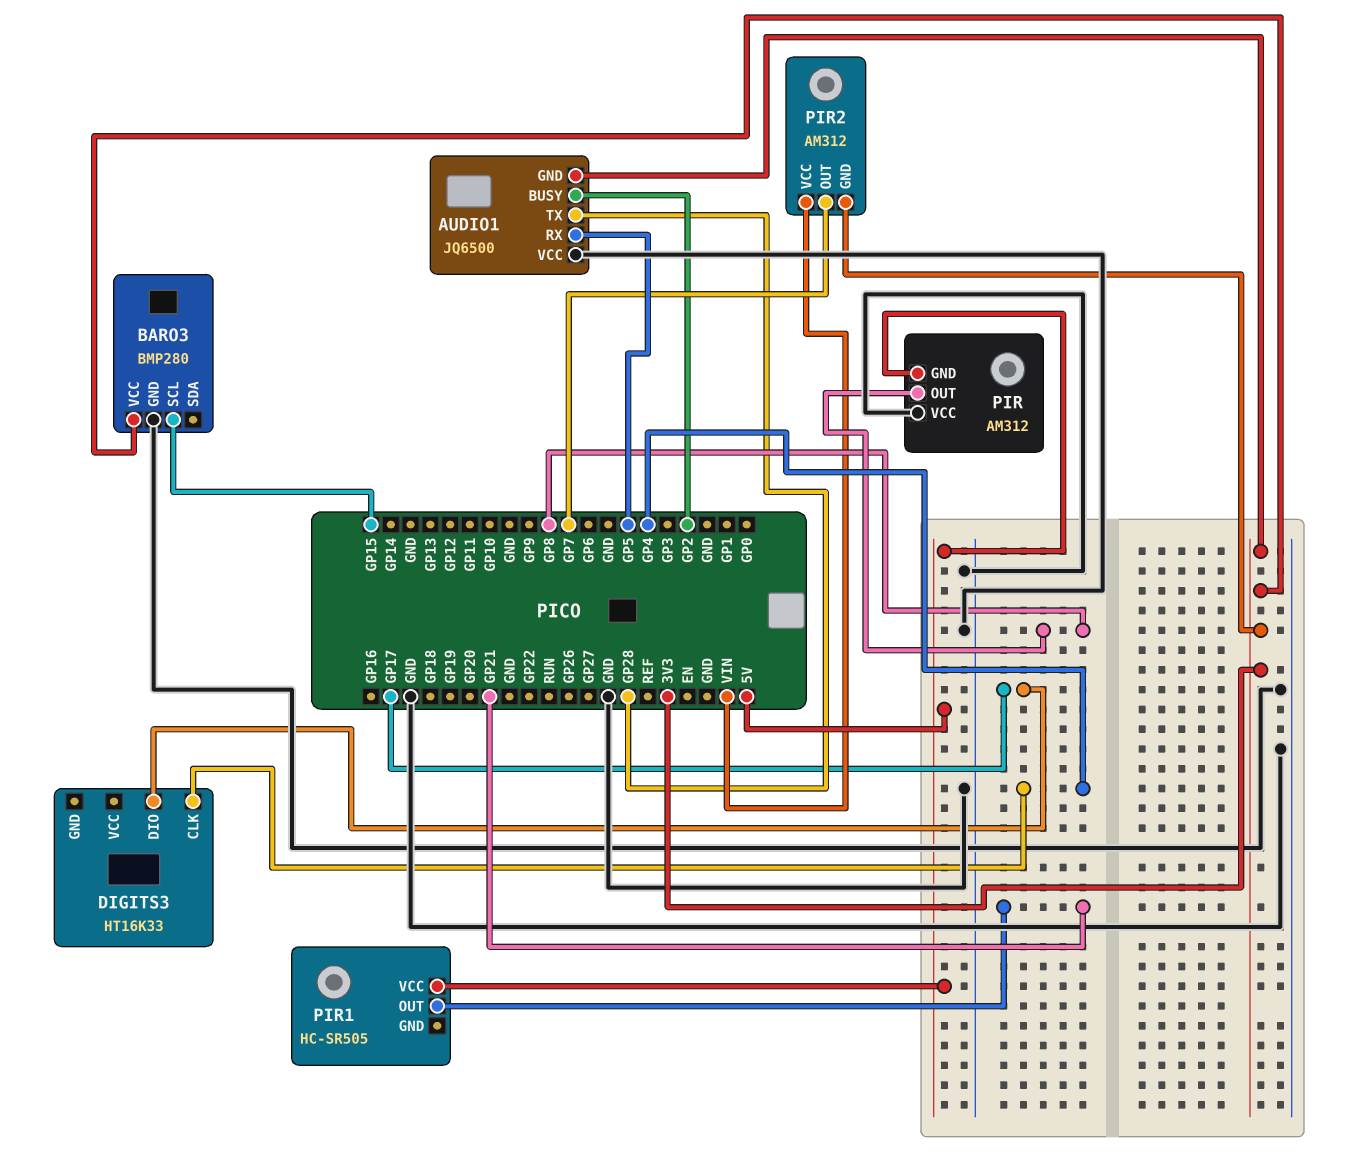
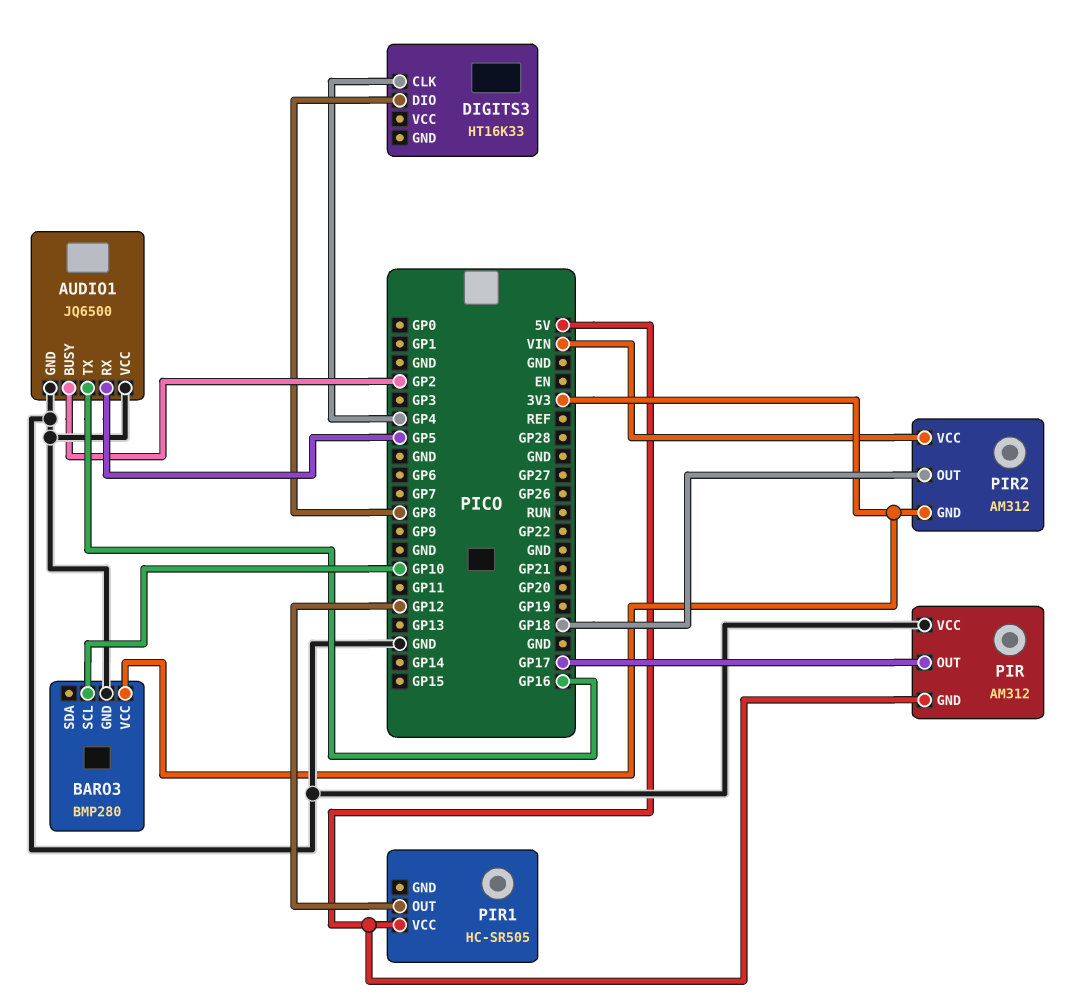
AUDIO1 pin GND: 3V3 -> GND
AUDIO1 pin TX: GP28 -> GP16
BARO3 pin SCL: GP15 -> GP10
DIGITS3 pin DIO: GP17 -> GP8
PIR pin OUT: GP8 -> GP17
PIR1 pin OUT: GP21 -> GP12
PIR2 pin OUT: GP7 -> GP18

